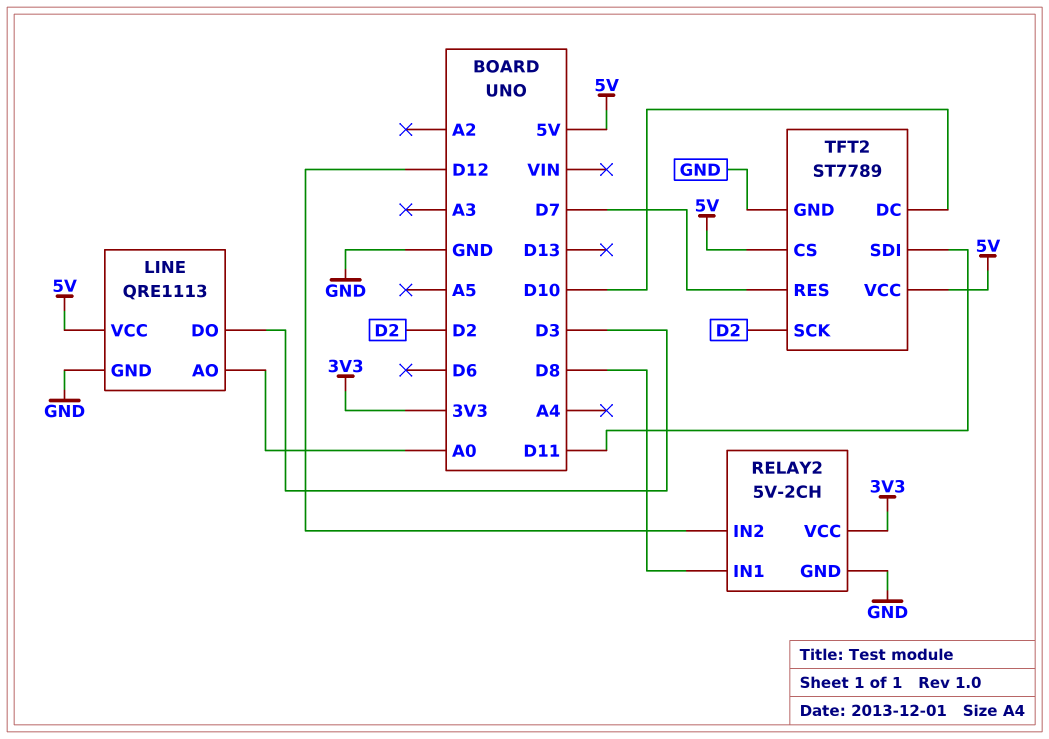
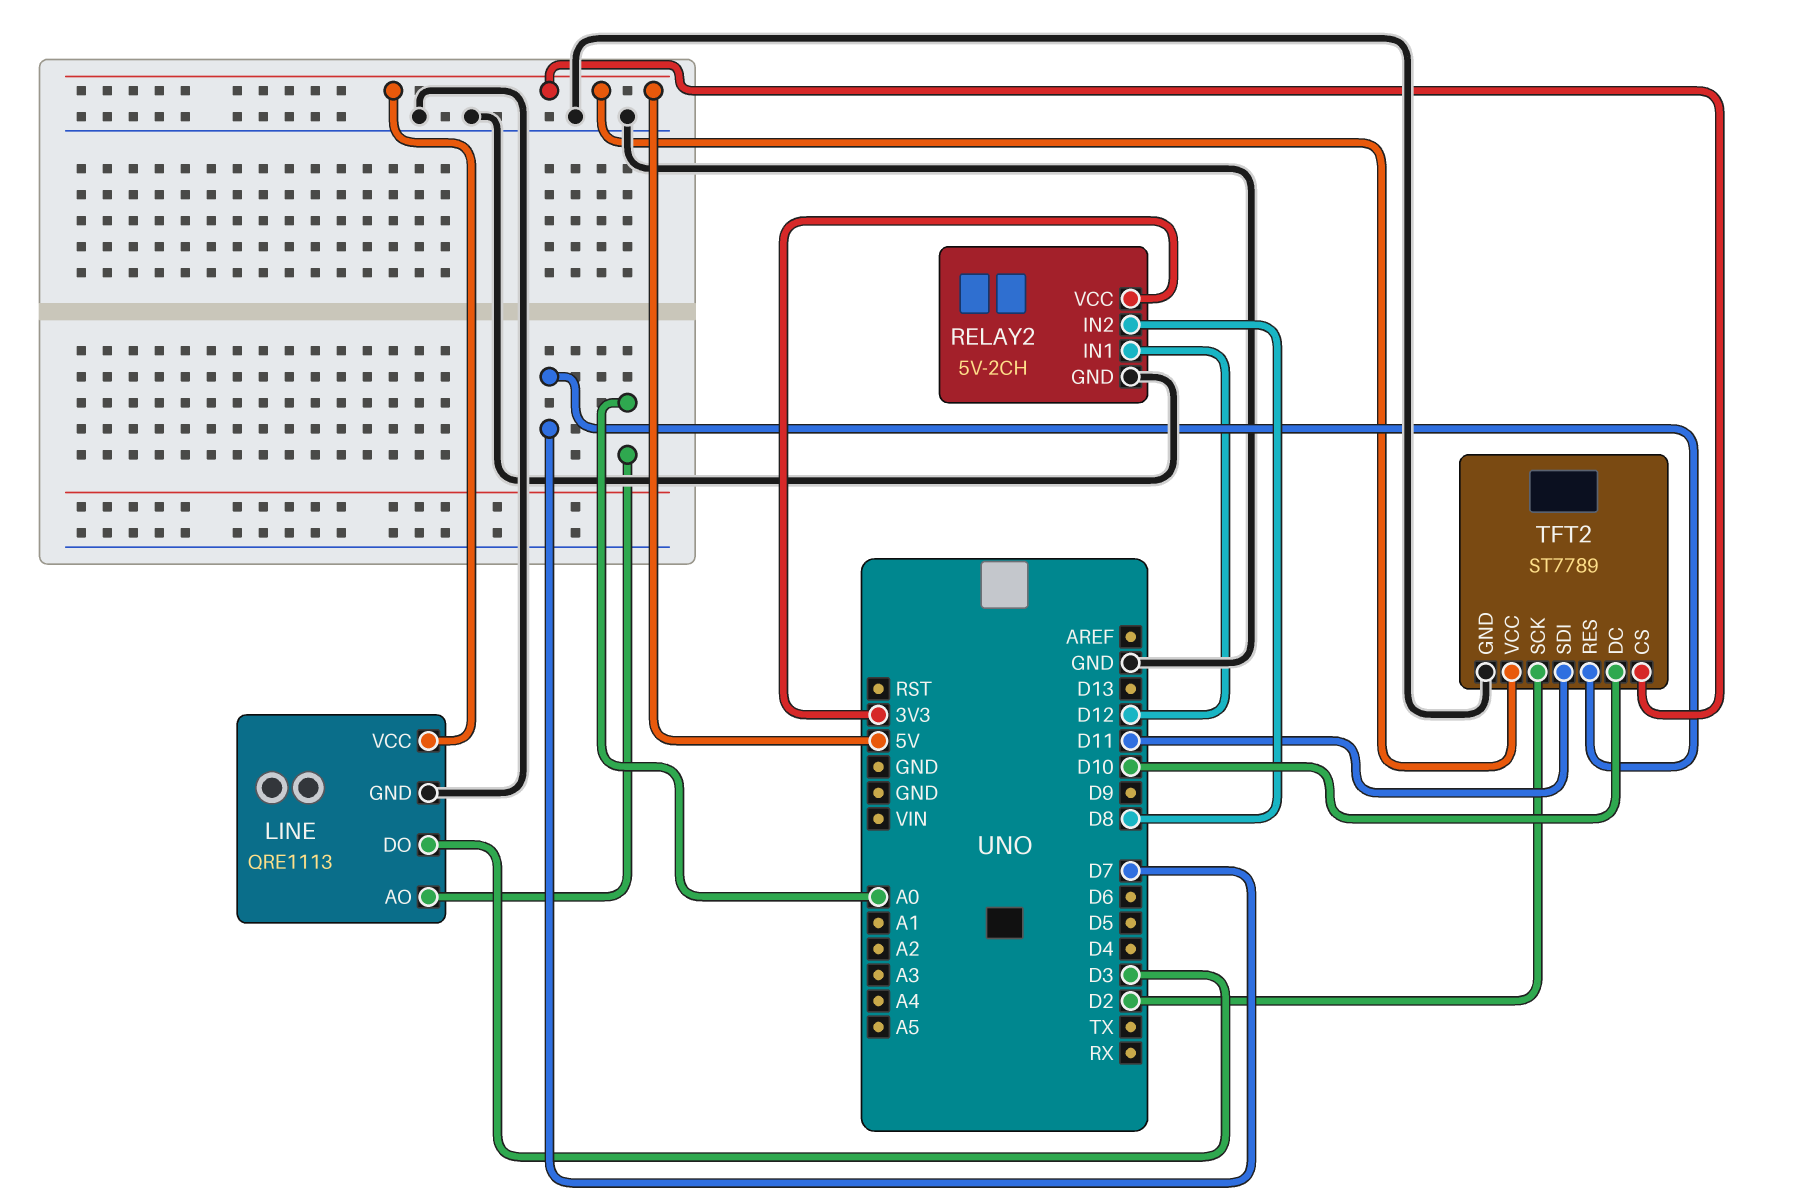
RELAY2 pin IN1: D8 -> D12
RELAY2 pin IN2: D12 -> D8

